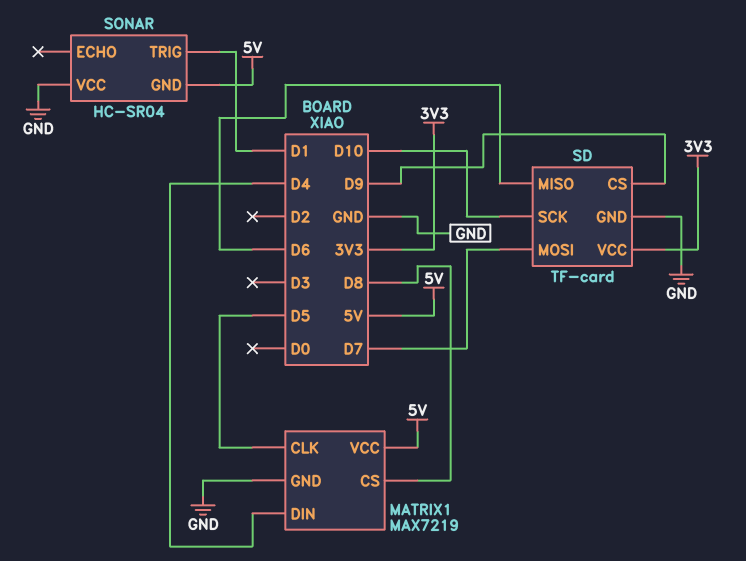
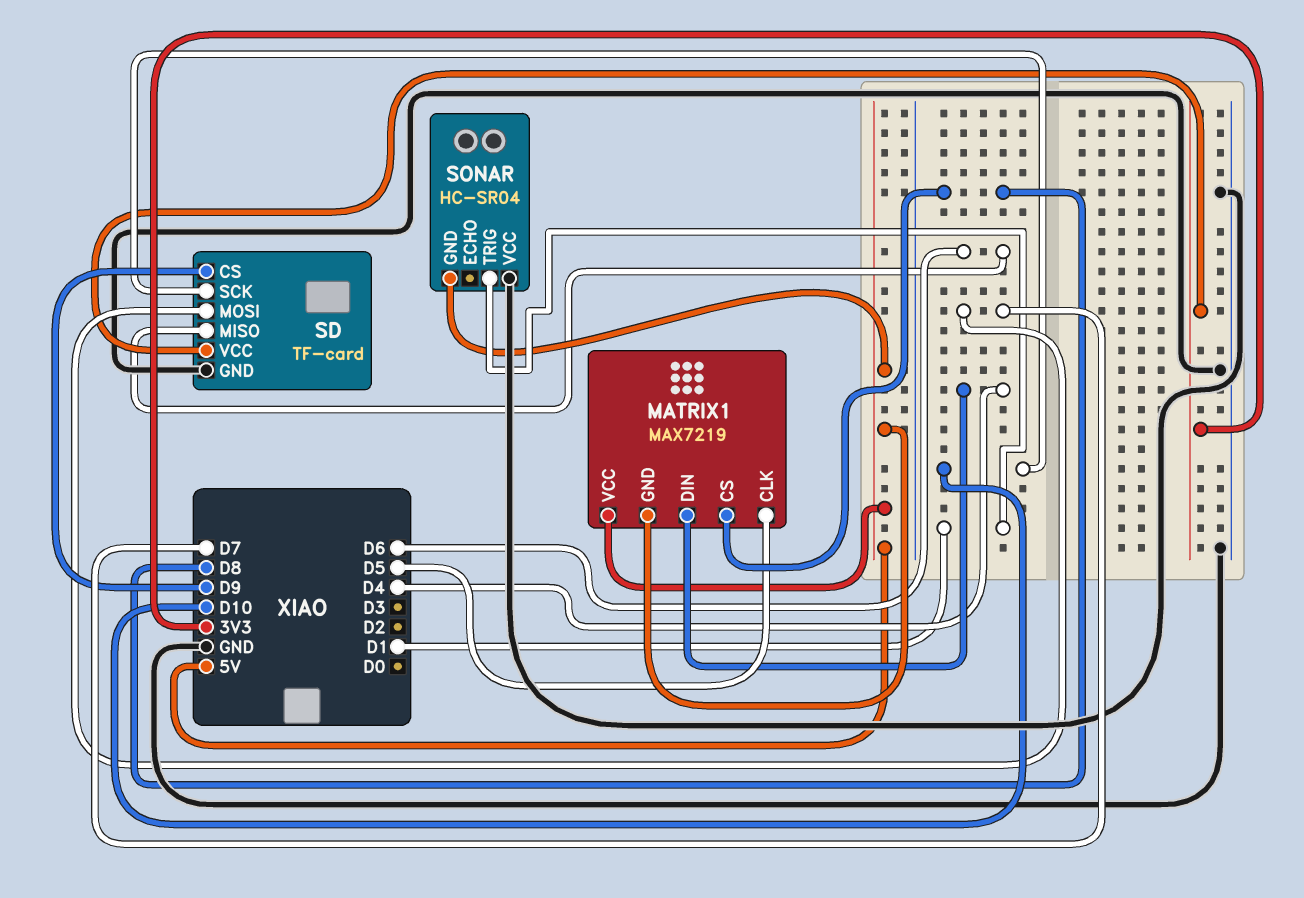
MATRIX1 pin GND: GND -> 5V

